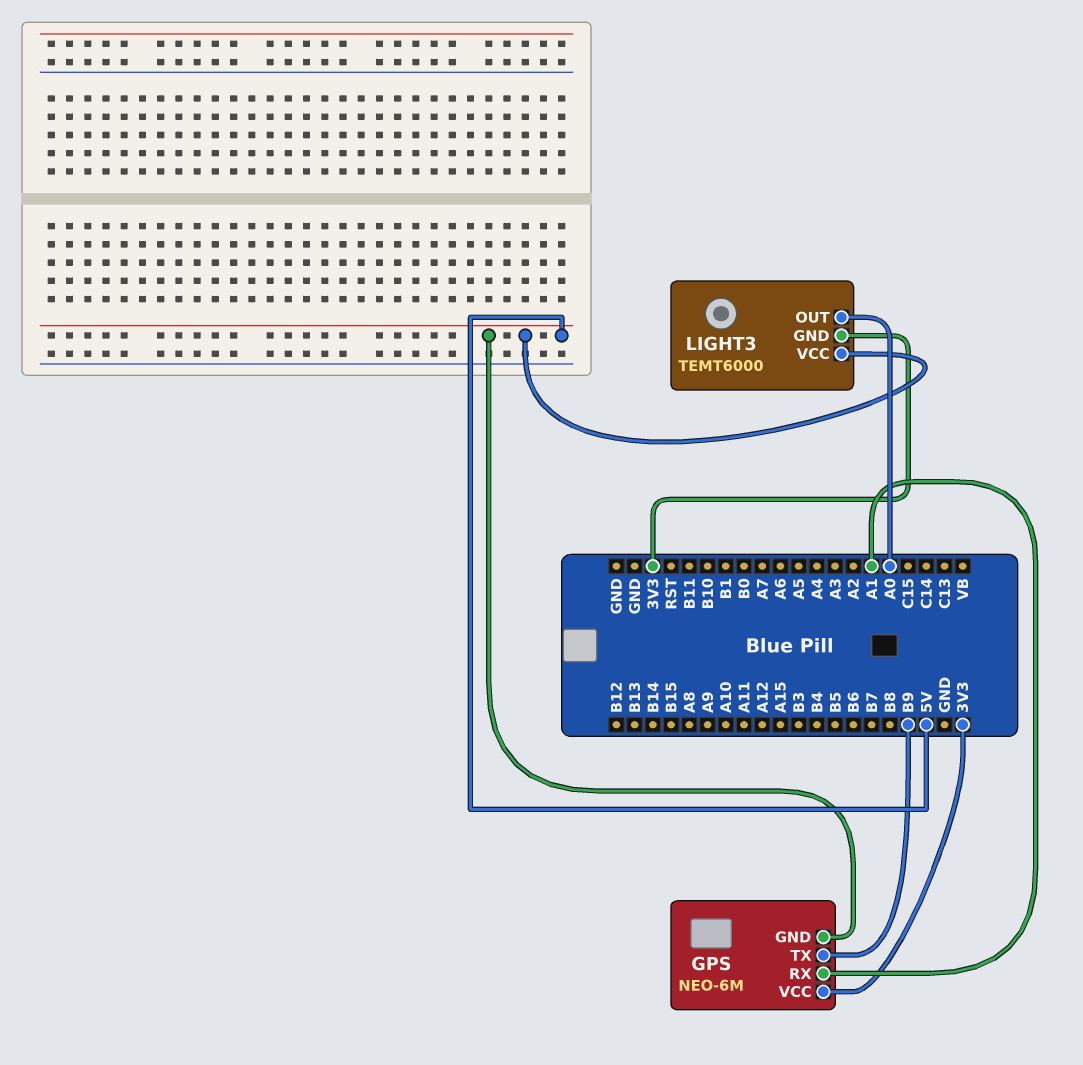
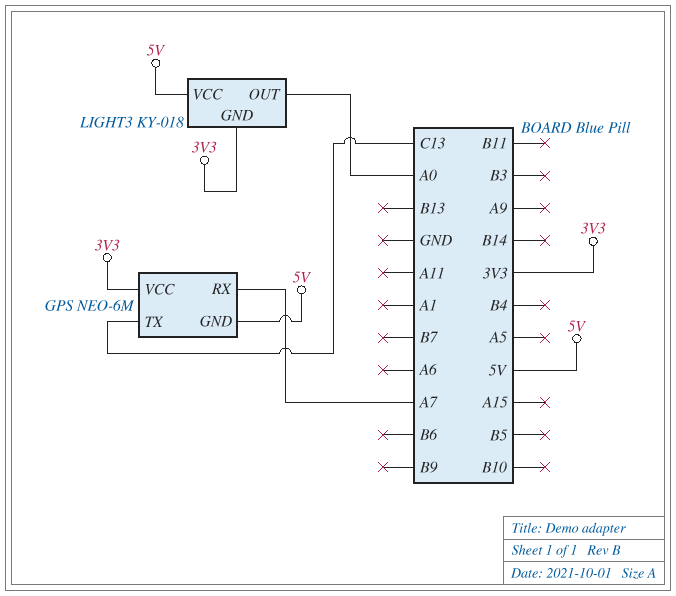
GPS pin RX: A1 -> A7
GPS pin TX: B9 -> C13
LIGHT3: TEMT6000 -> KY-018

